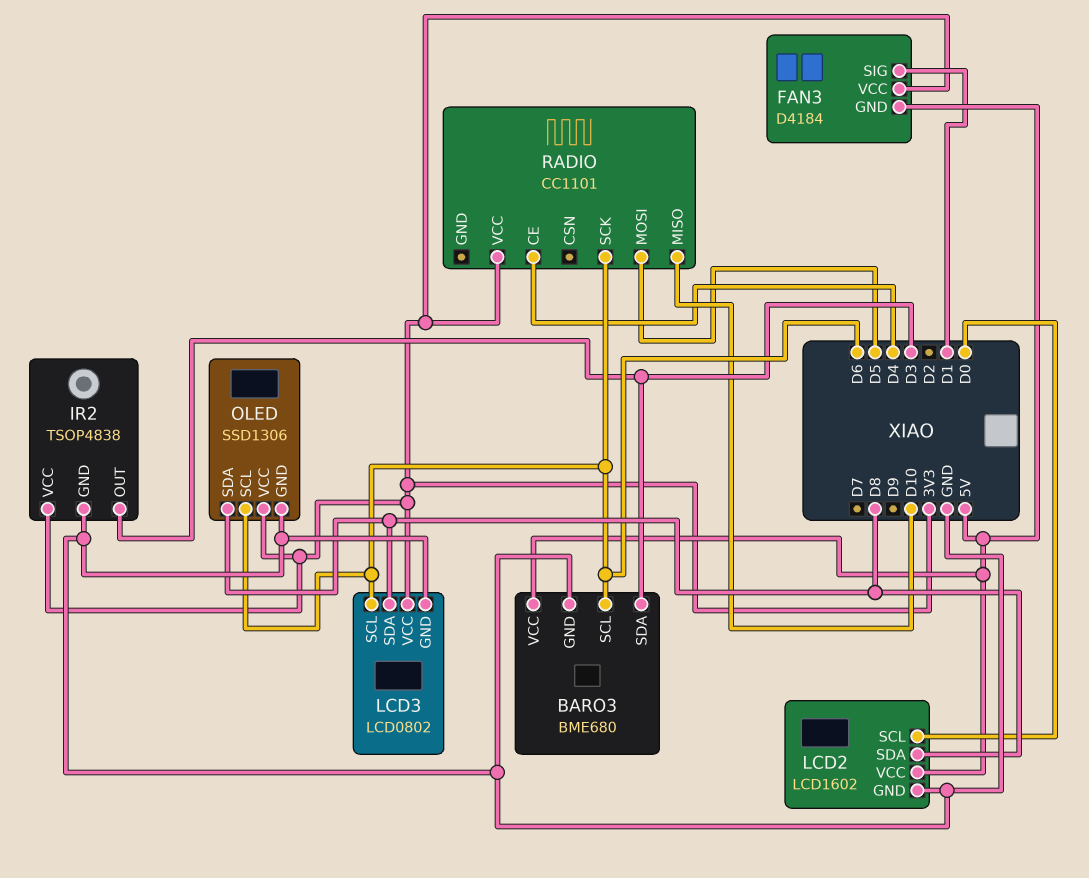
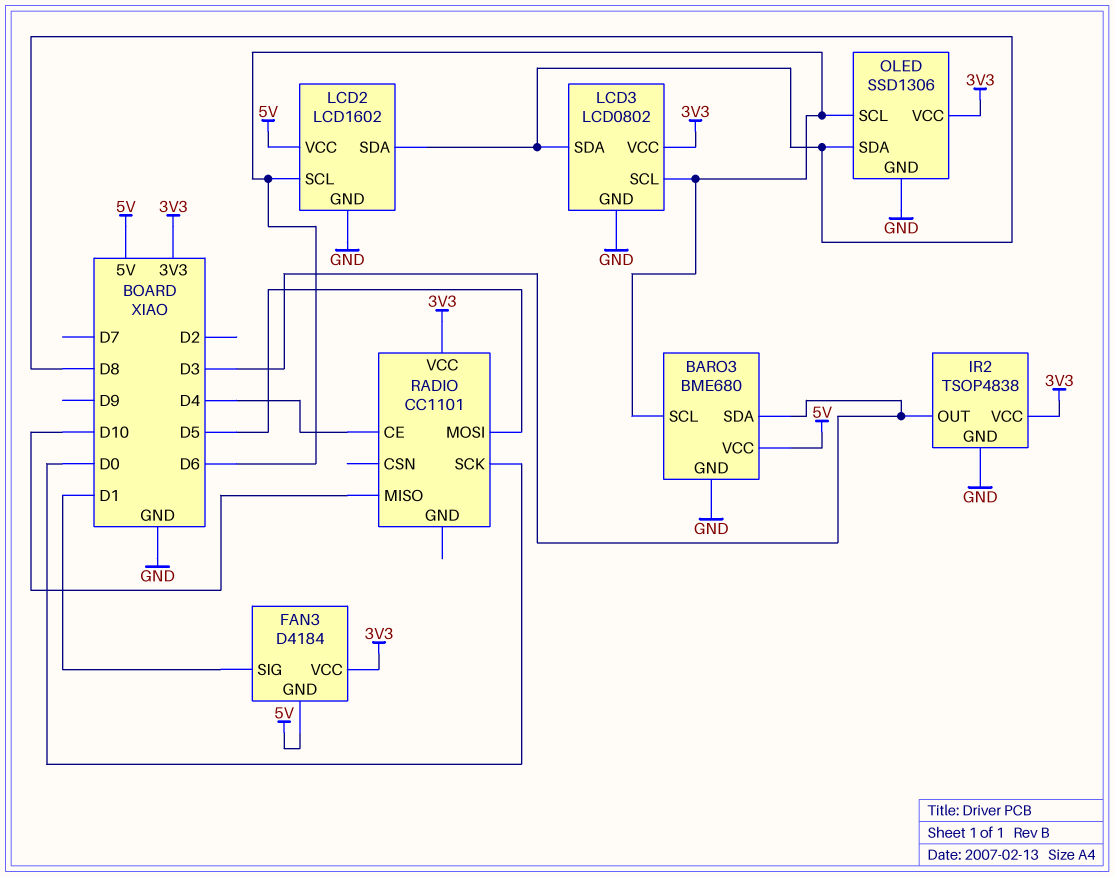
LCD2 pin SCL: D0 -> D6
RADIO pin SCK: D6 -> D0

